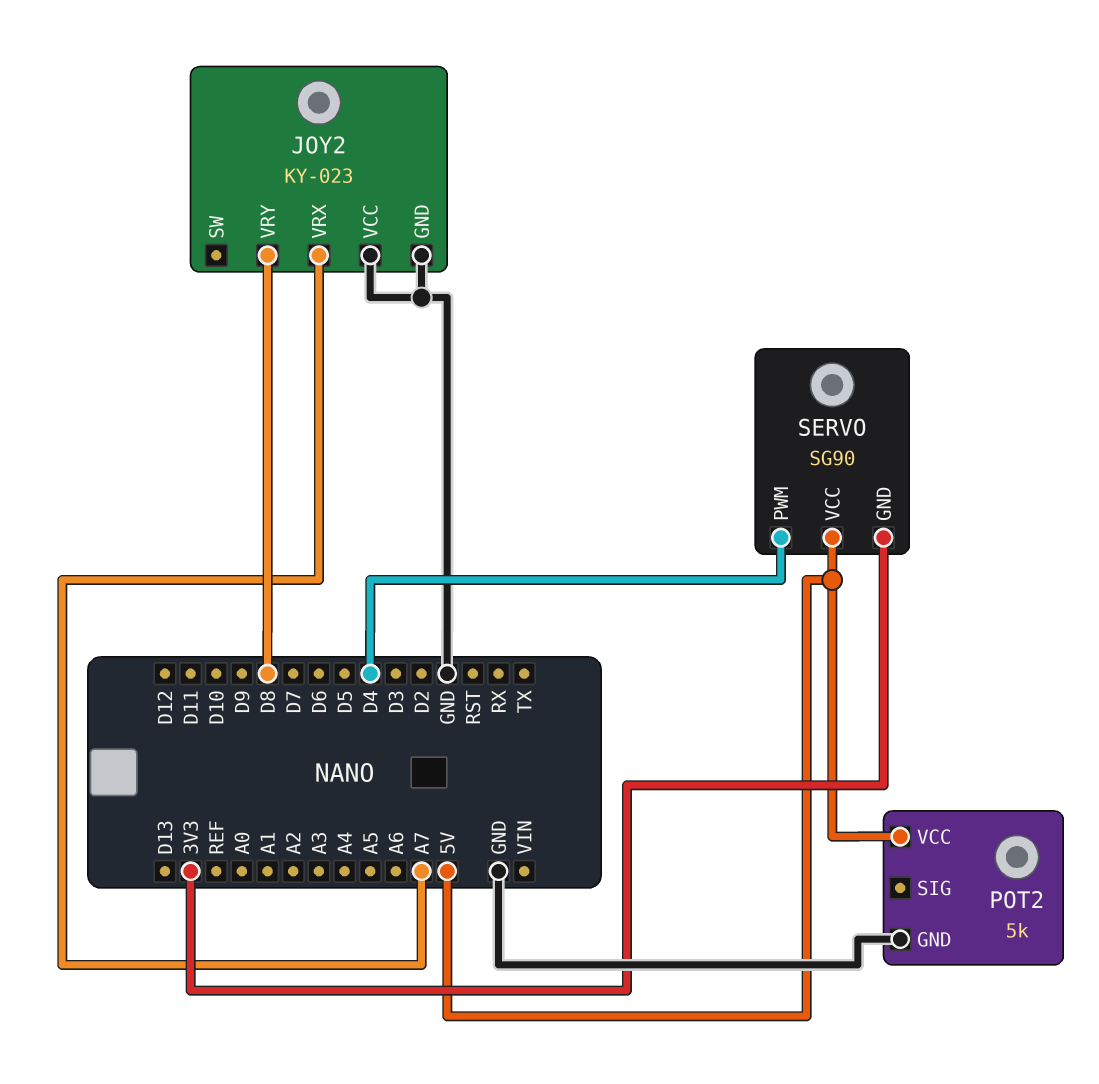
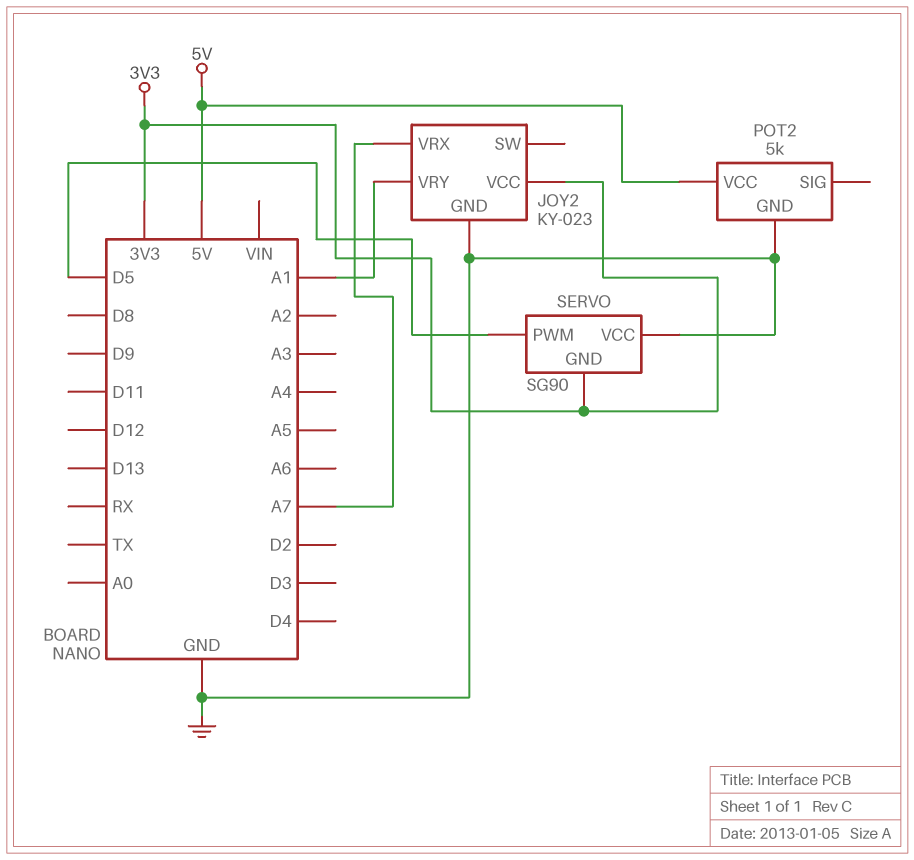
JOY2 pin VCC: GND -> 3V3
JOY2 pin VRY: D8 -> A1
SERVO pin PWM: D4 -> D5
SERVO pin VCC: 5V -> GND

